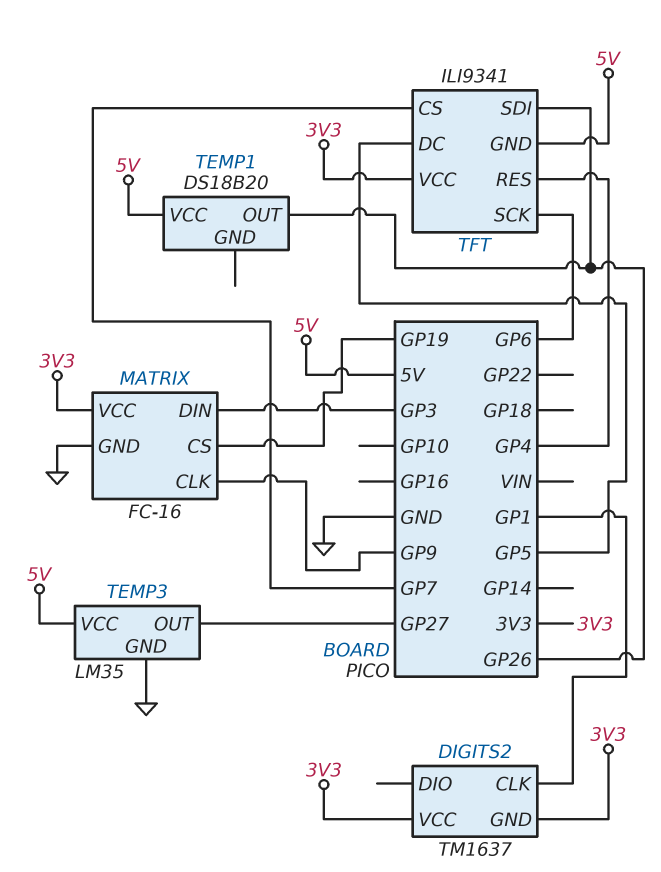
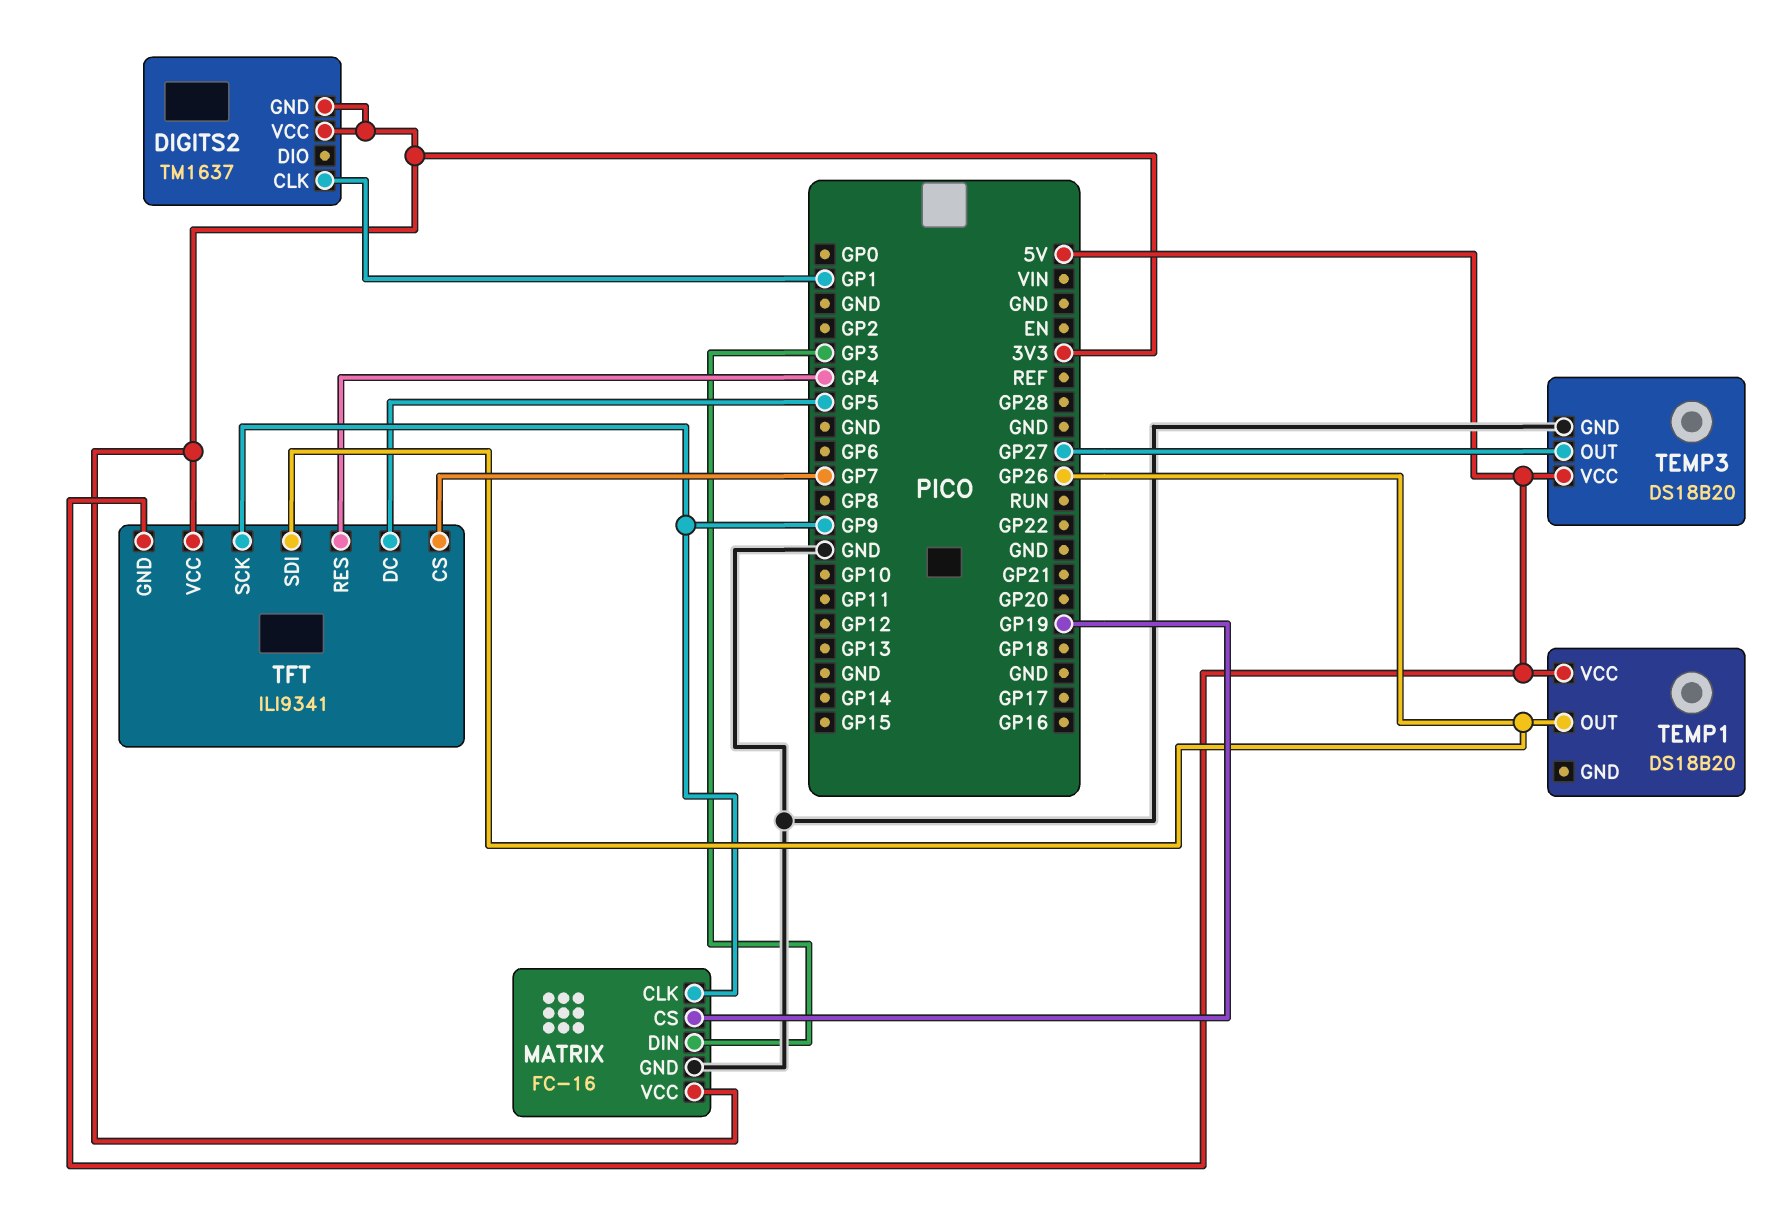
TEMP3: LM35 -> DS18B20
TFT pin SCK: GP6 -> GP9

